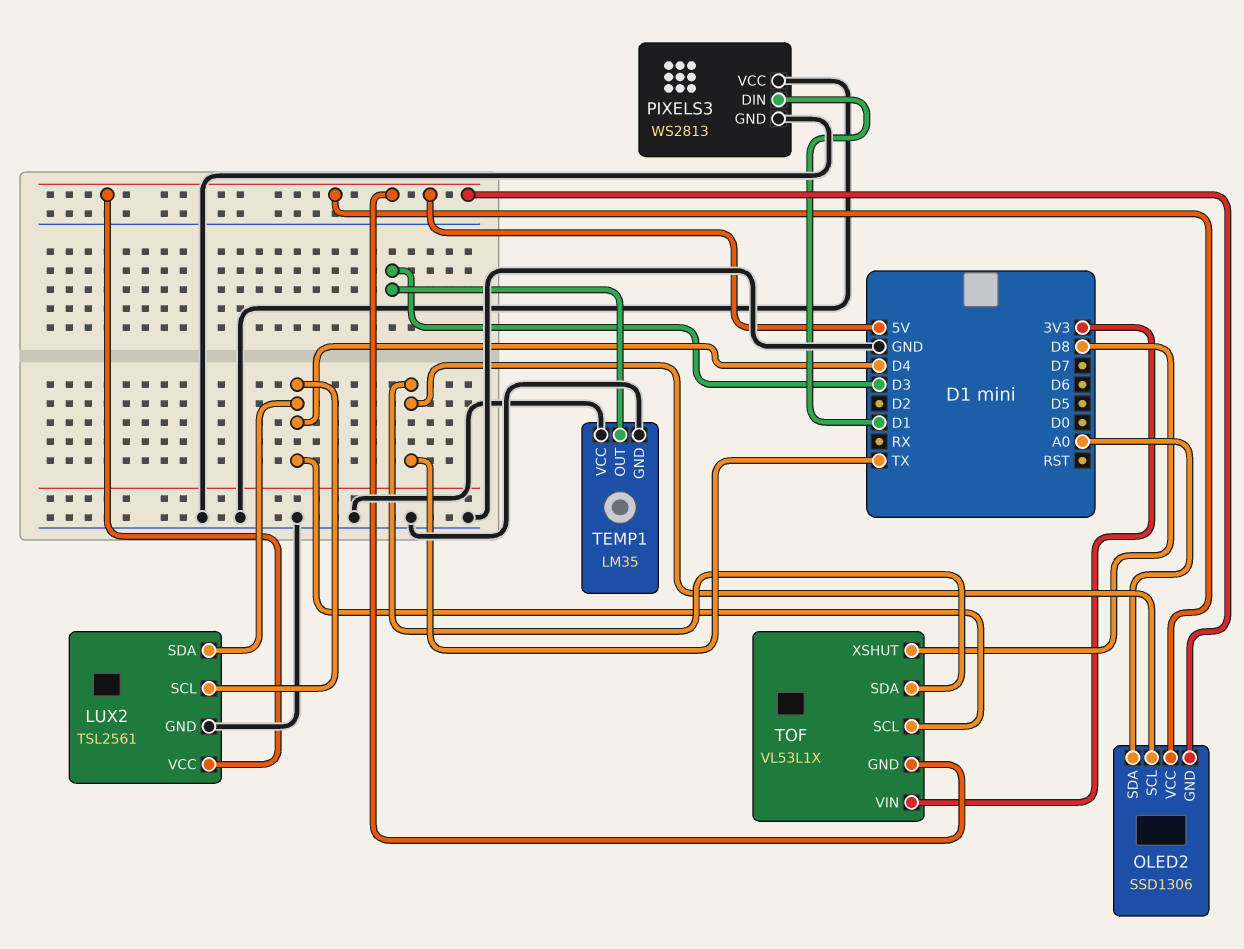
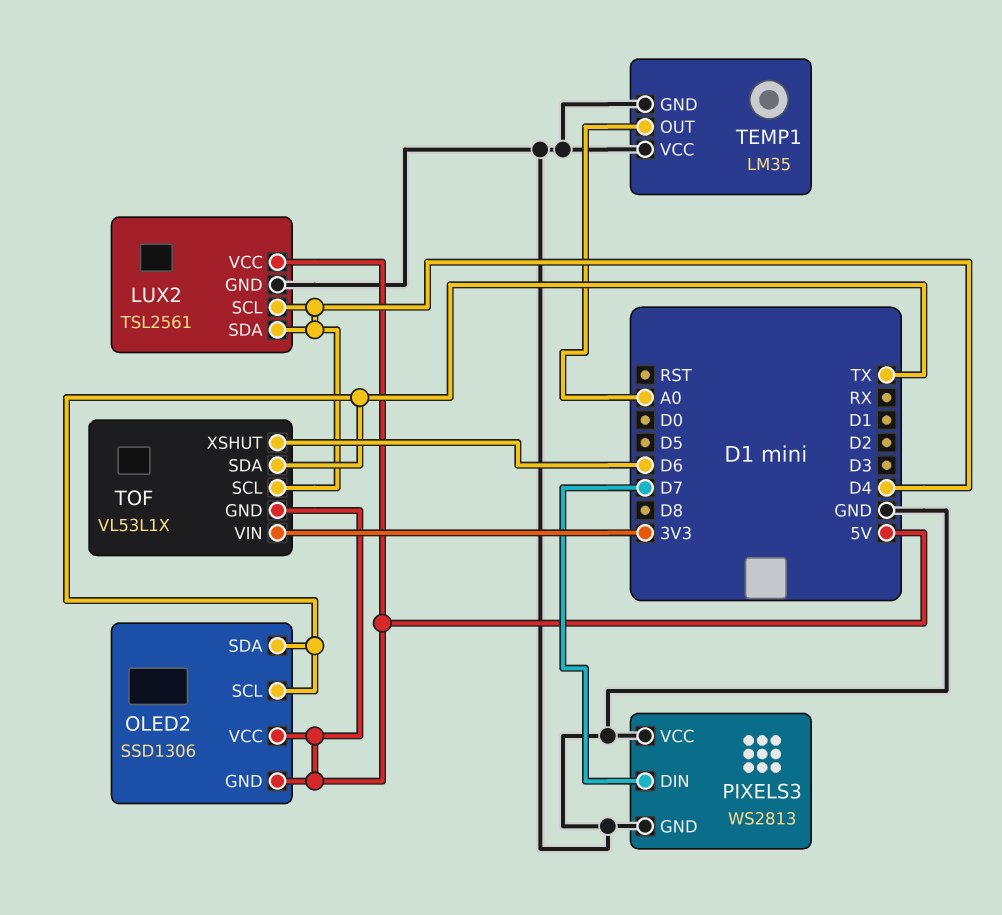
OLED2 pin SDA: A0 -> TX
PIXELS3 pin DIN: D1 -> D7
TEMP1 pin OUT: D3 -> A0
TOF pin XSHUT: D8 -> D6

